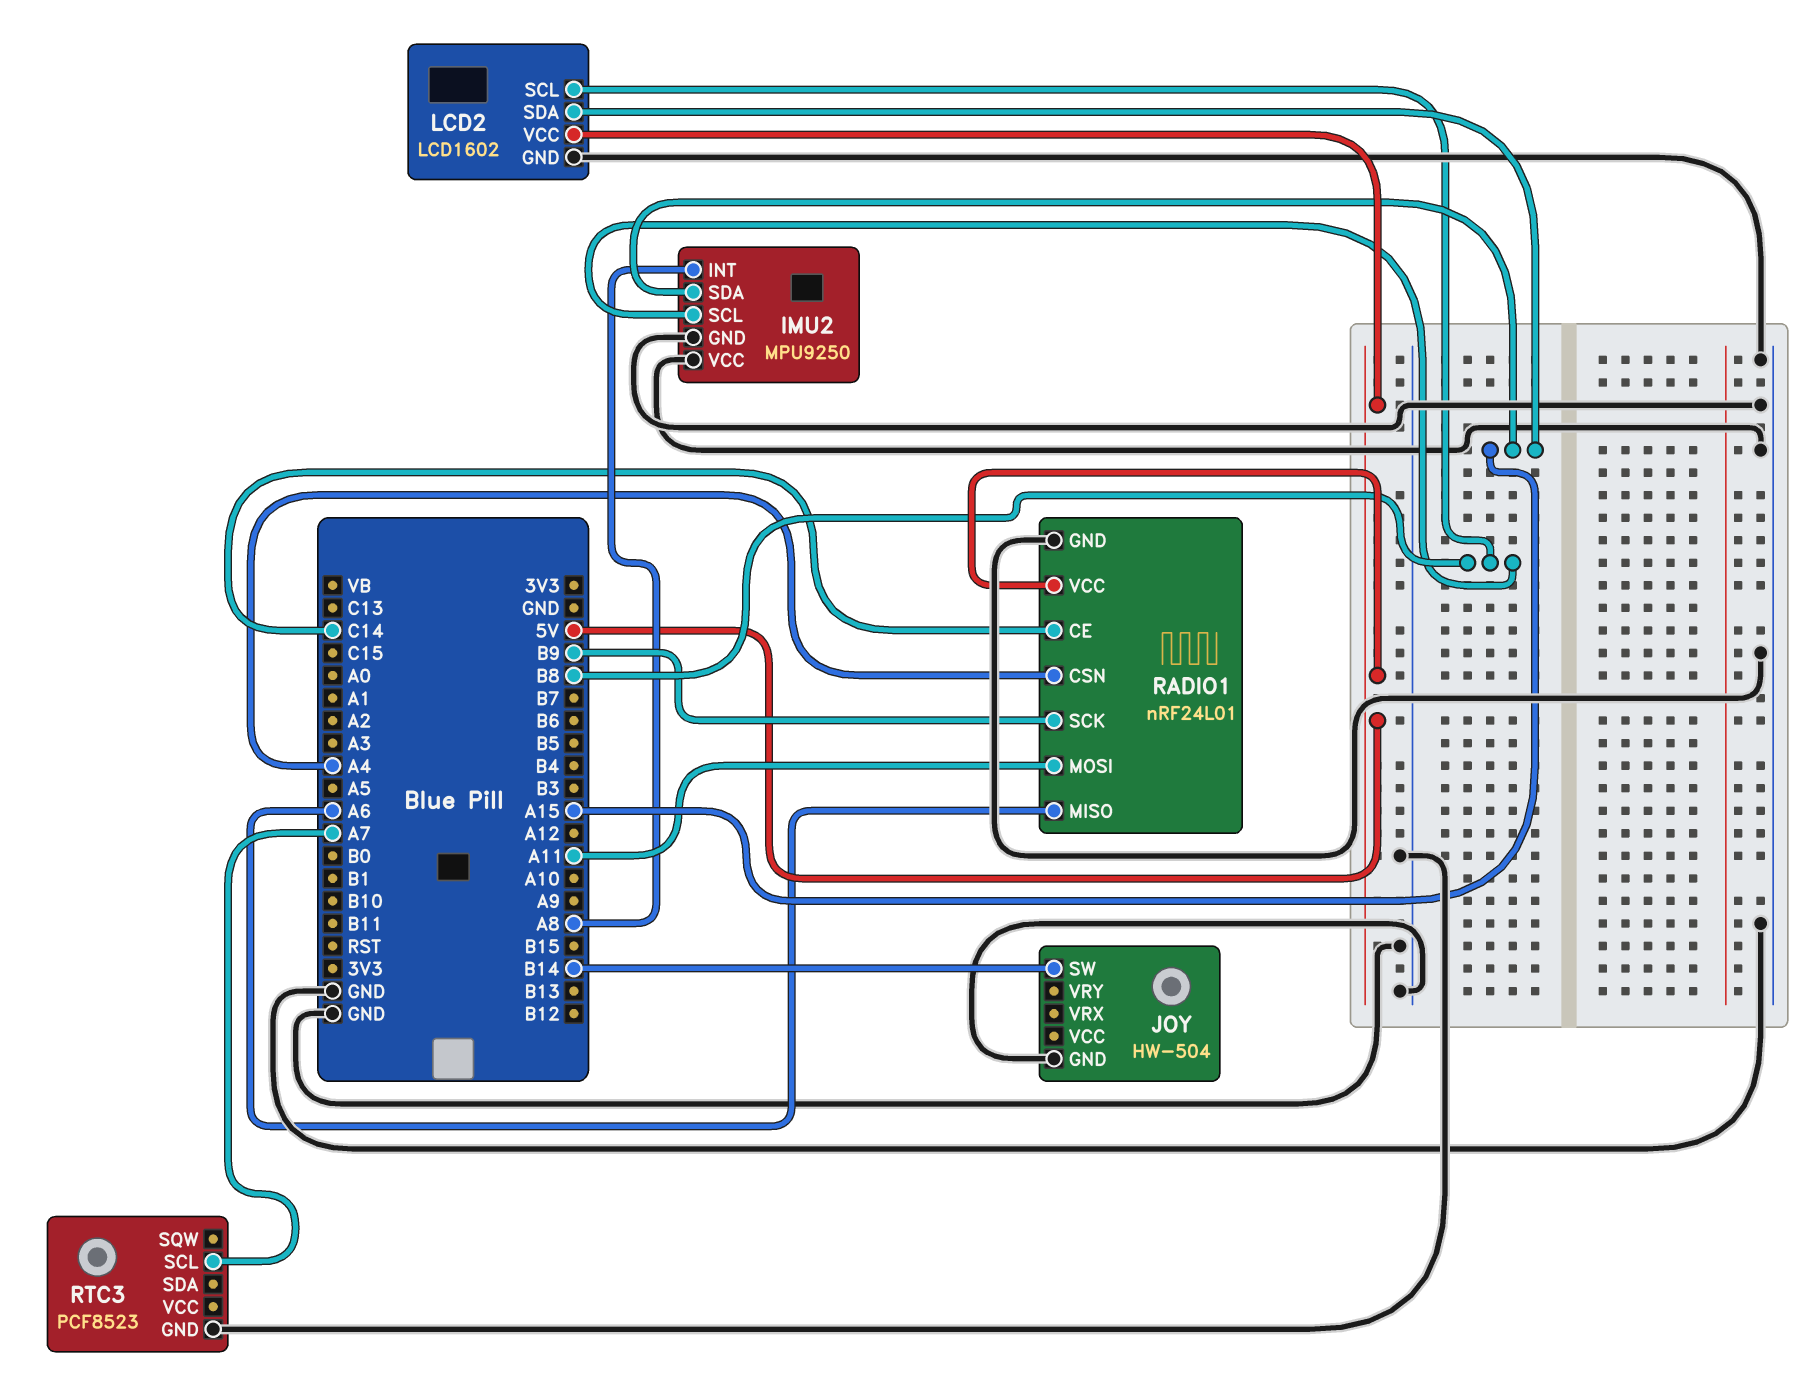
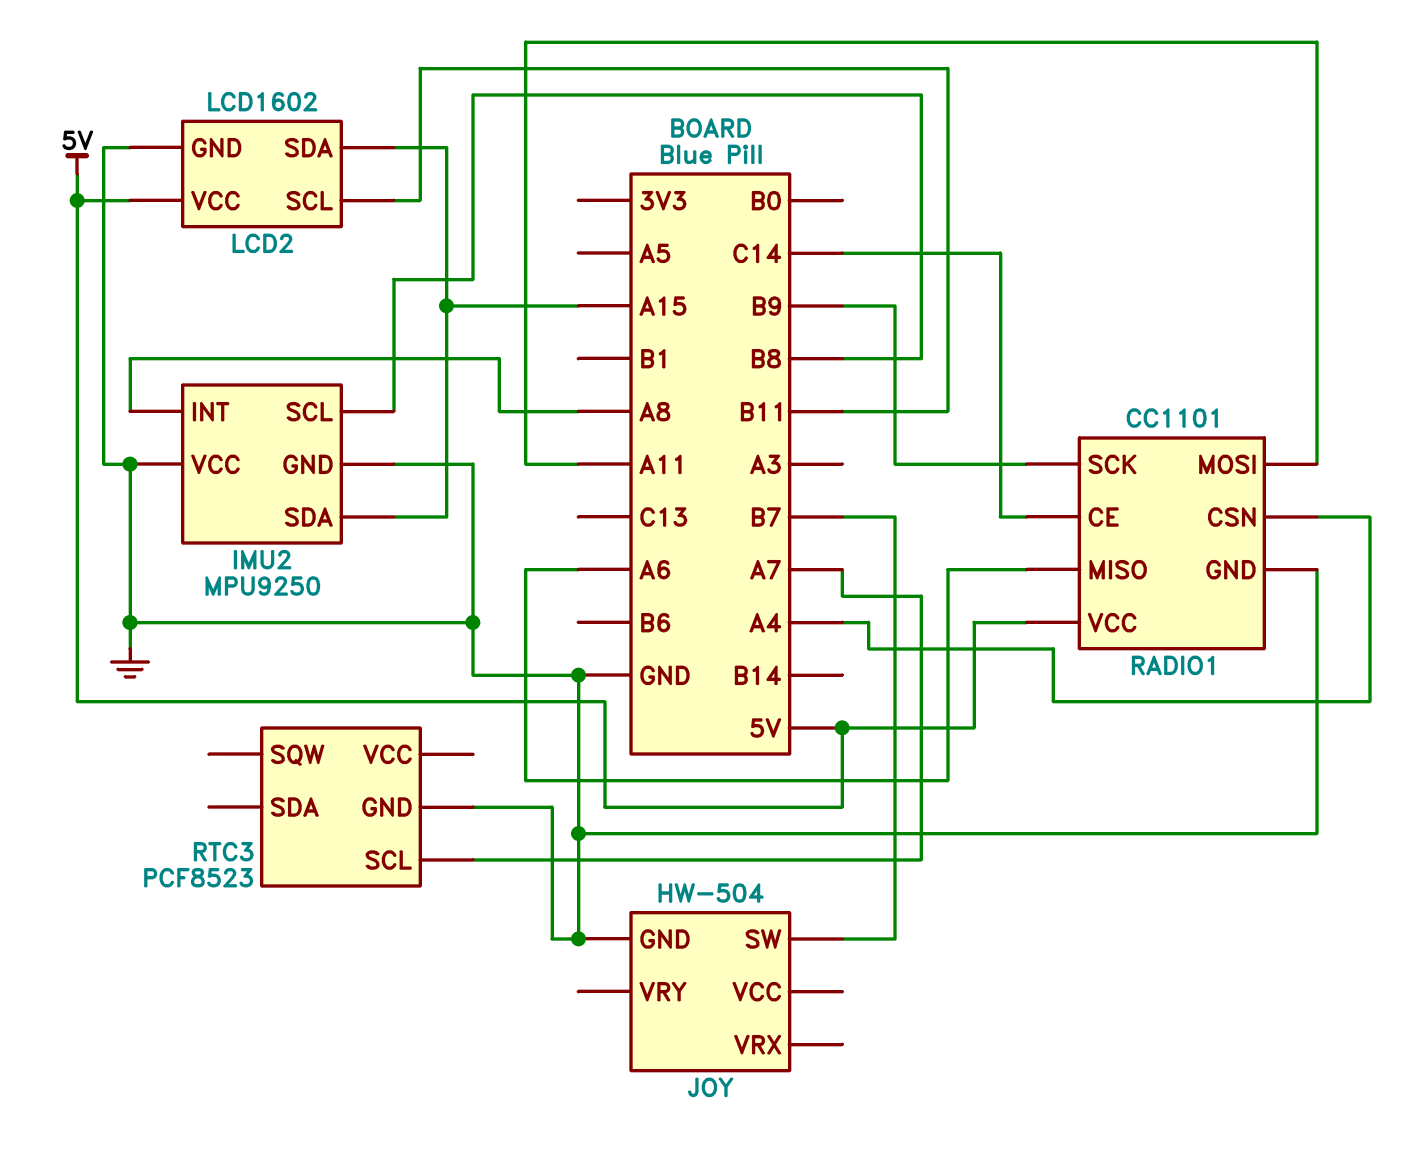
JOY pin SW: B14 -> B7
LCD2 pin SCL: B8 -> B11
RADIO1: nRF24L01 -> CC1101

